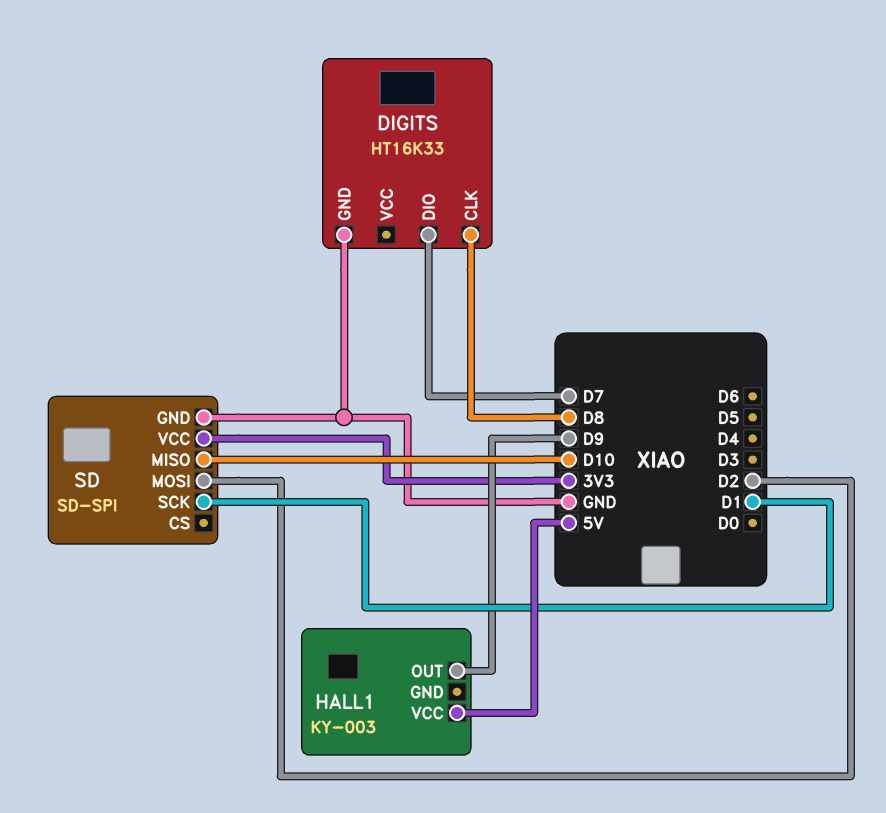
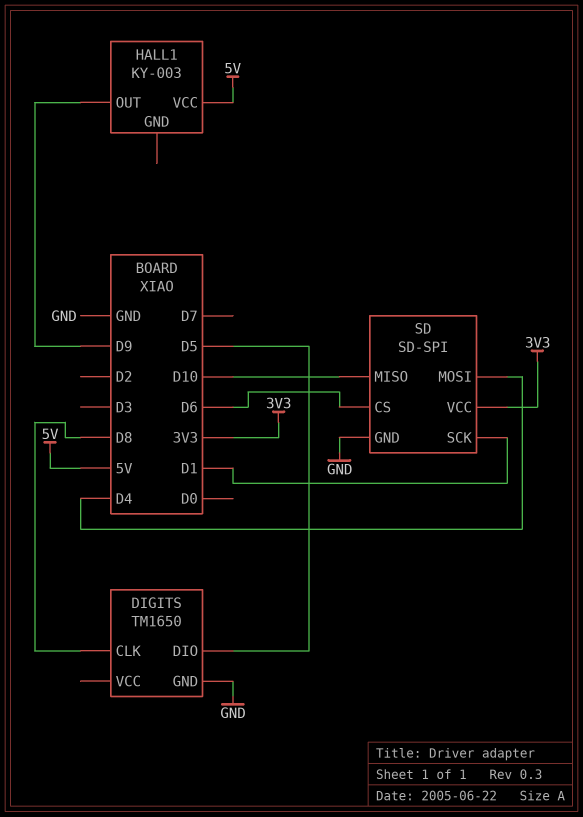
DIGITS: HT16K33 -> TM1650
DIGITS pin DIO: D7 -> D5
SD pin CS: none -> D6
SD pin MOSI: D2 -> D4

